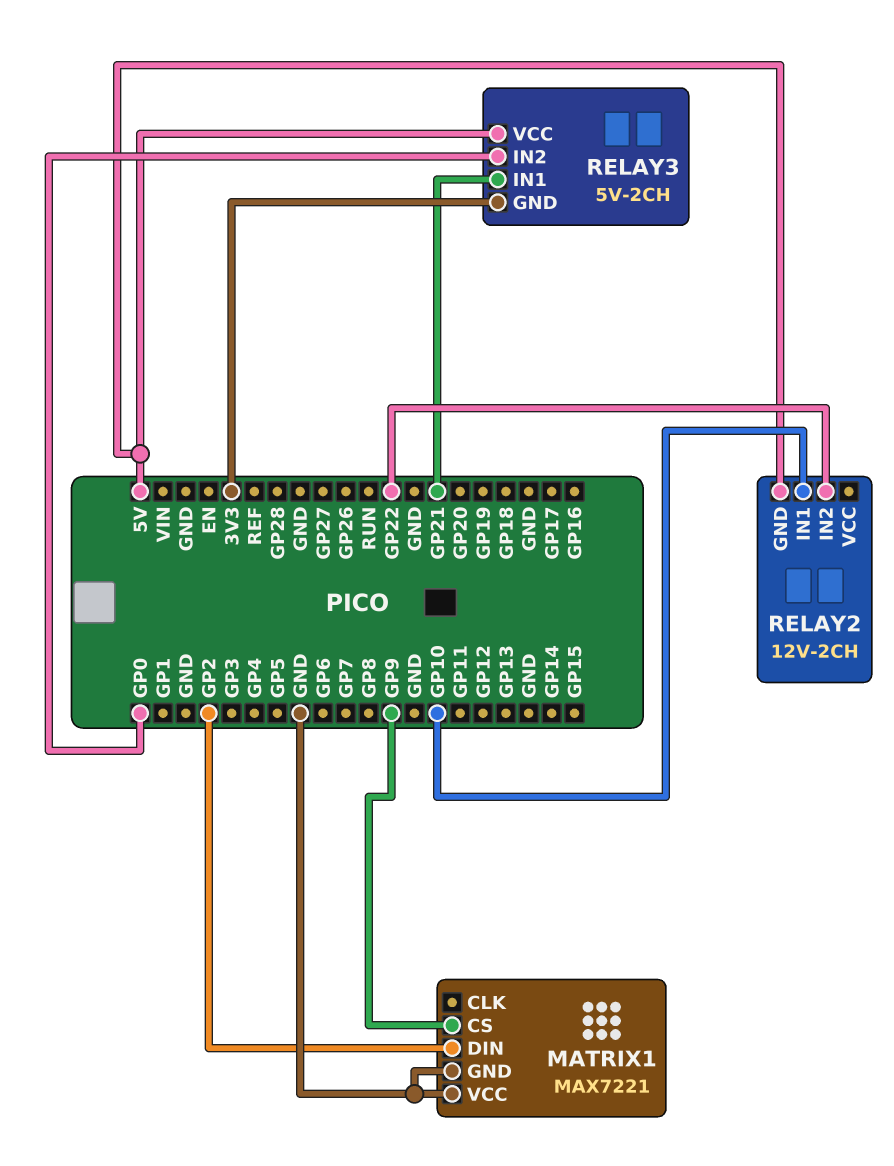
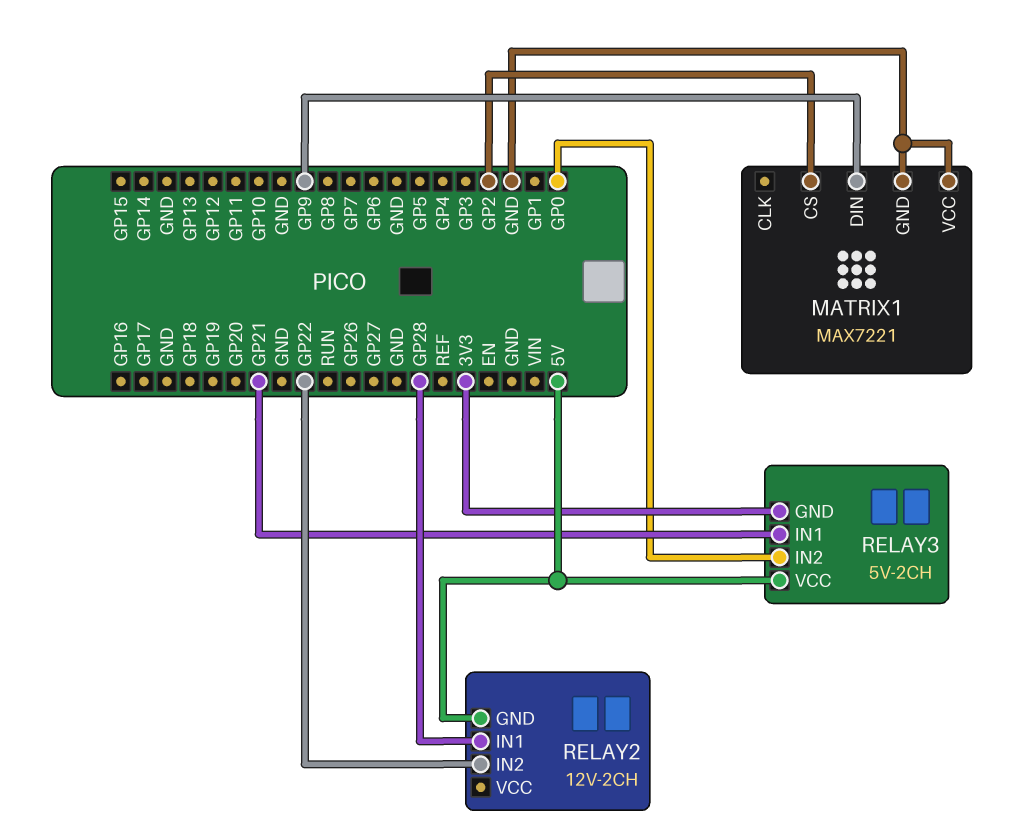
MATRIX1 pin CS: GP9 -> GP2
MATRIX1 pin DIN: GP2 -> GP9
RELAY2 pin IN1: GP10 -> GP28

